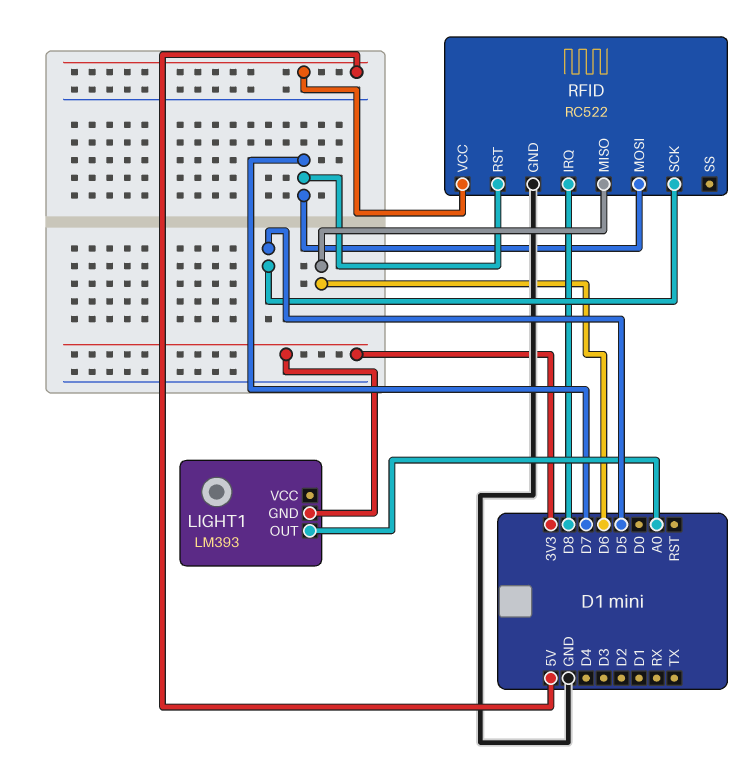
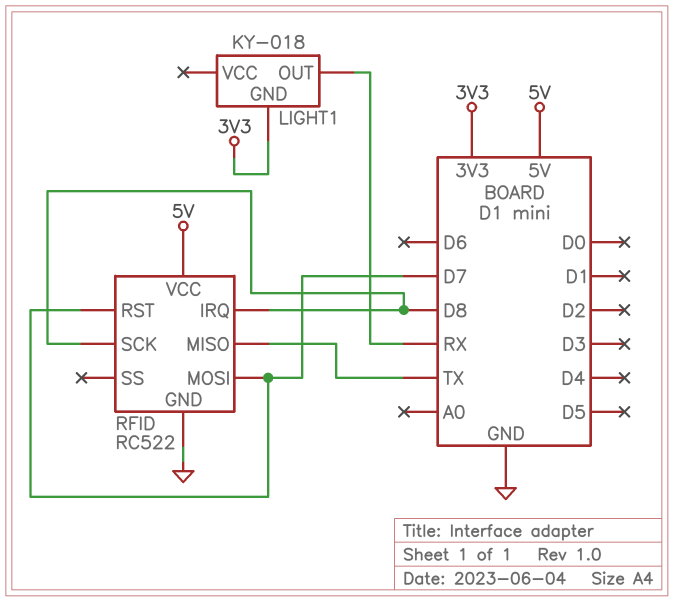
LIGHT1: LM393 -> KY-018
LIGHT1 pin OUT: A0 -> RX
RFID pin MISO: D6 -> TX
RFID pin SCK: D5 -> D8

